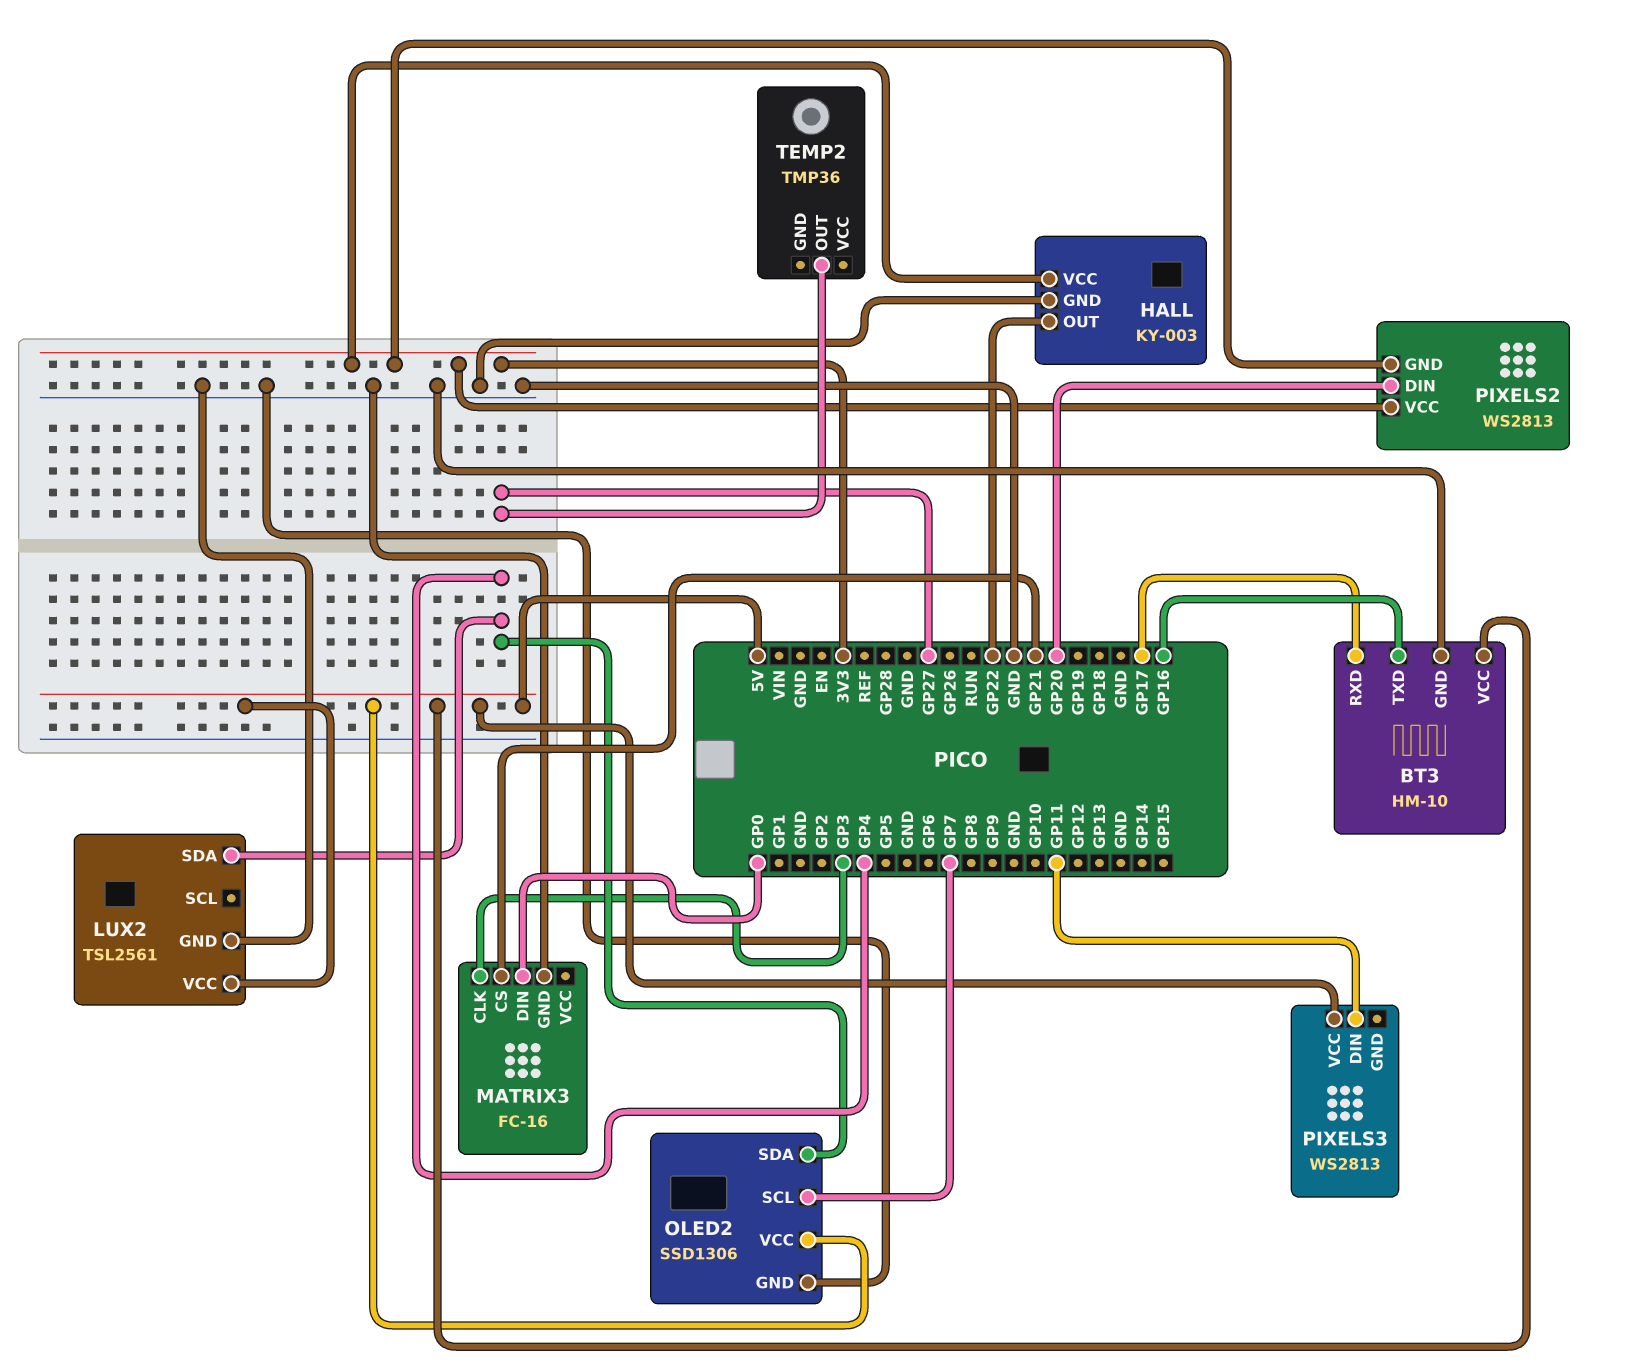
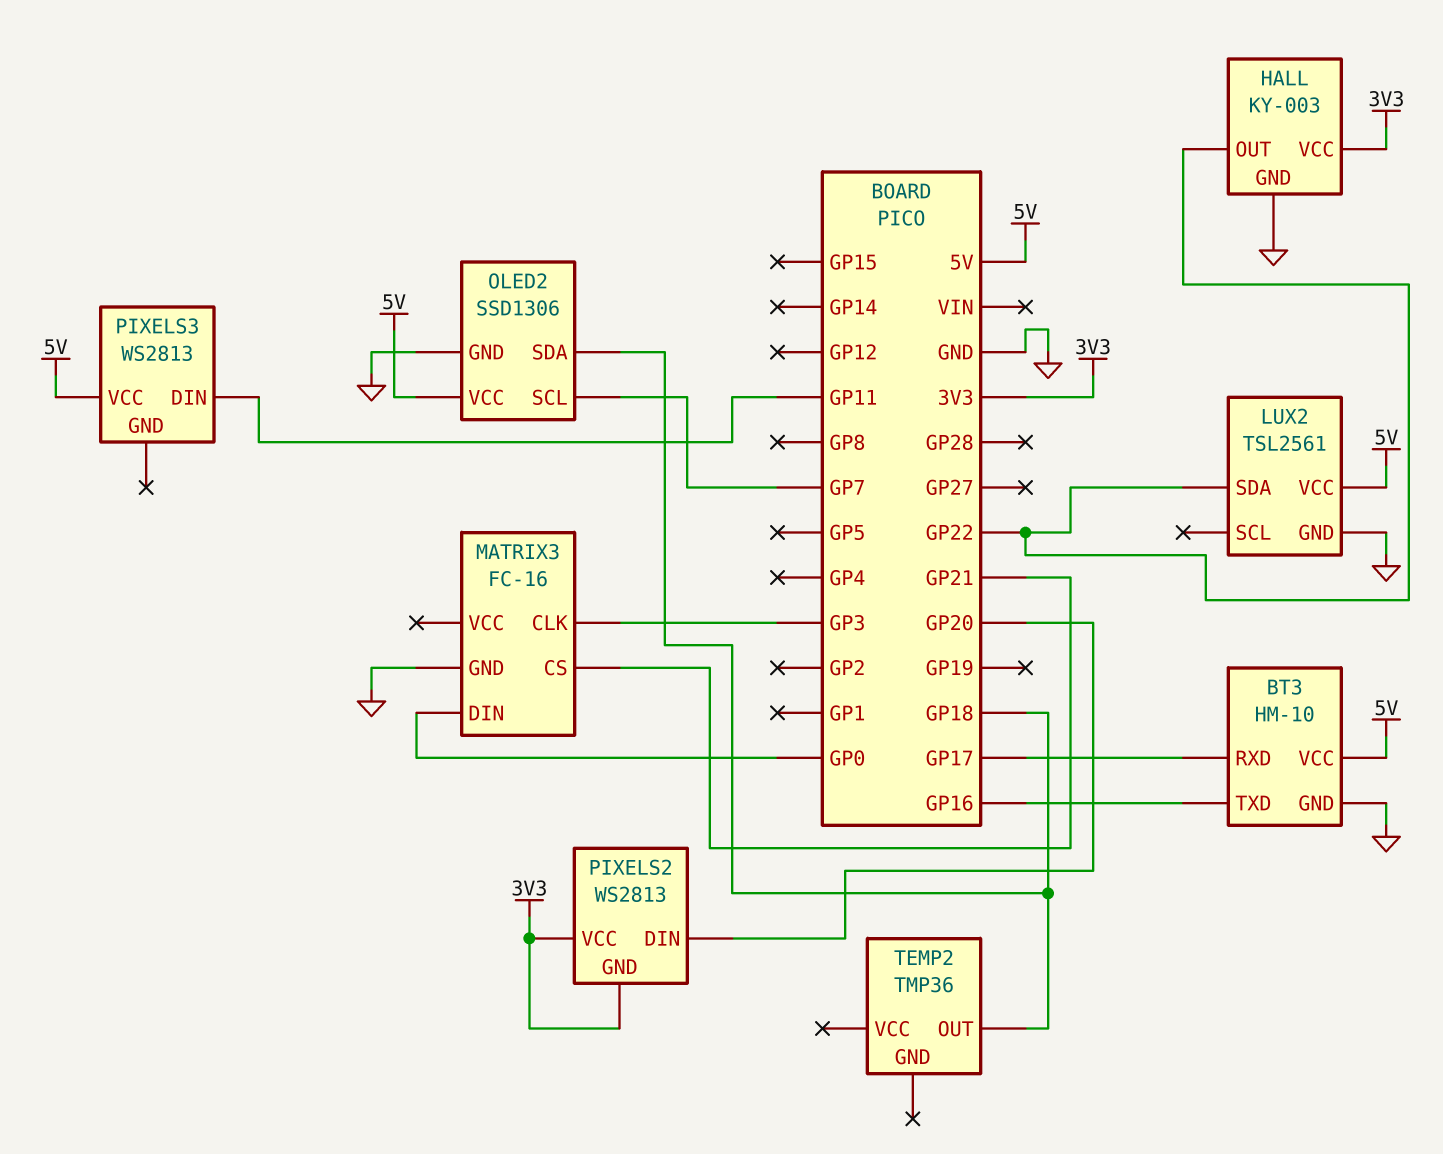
LUX2 pin SDA: GP4 -> GP22
OLED2 pin SDA: GP4 -> GP18
TEMP2 pin OUT: GP27 -> GP18

